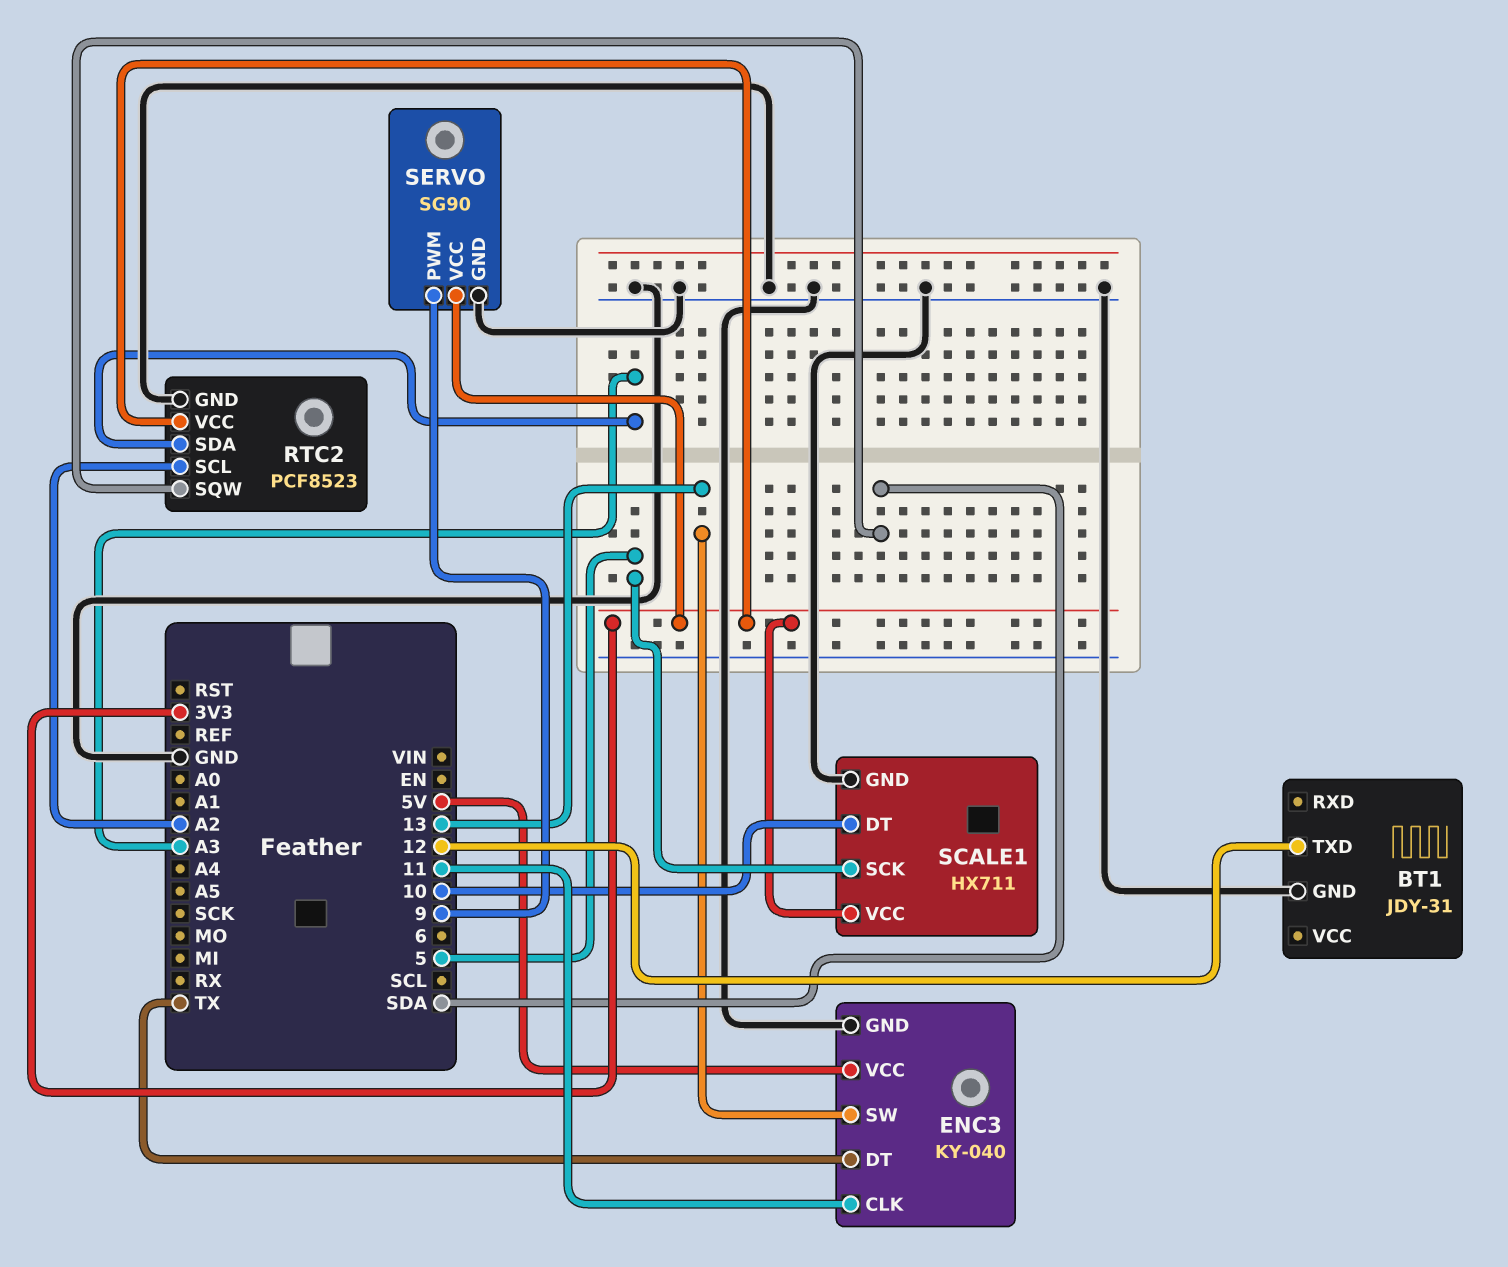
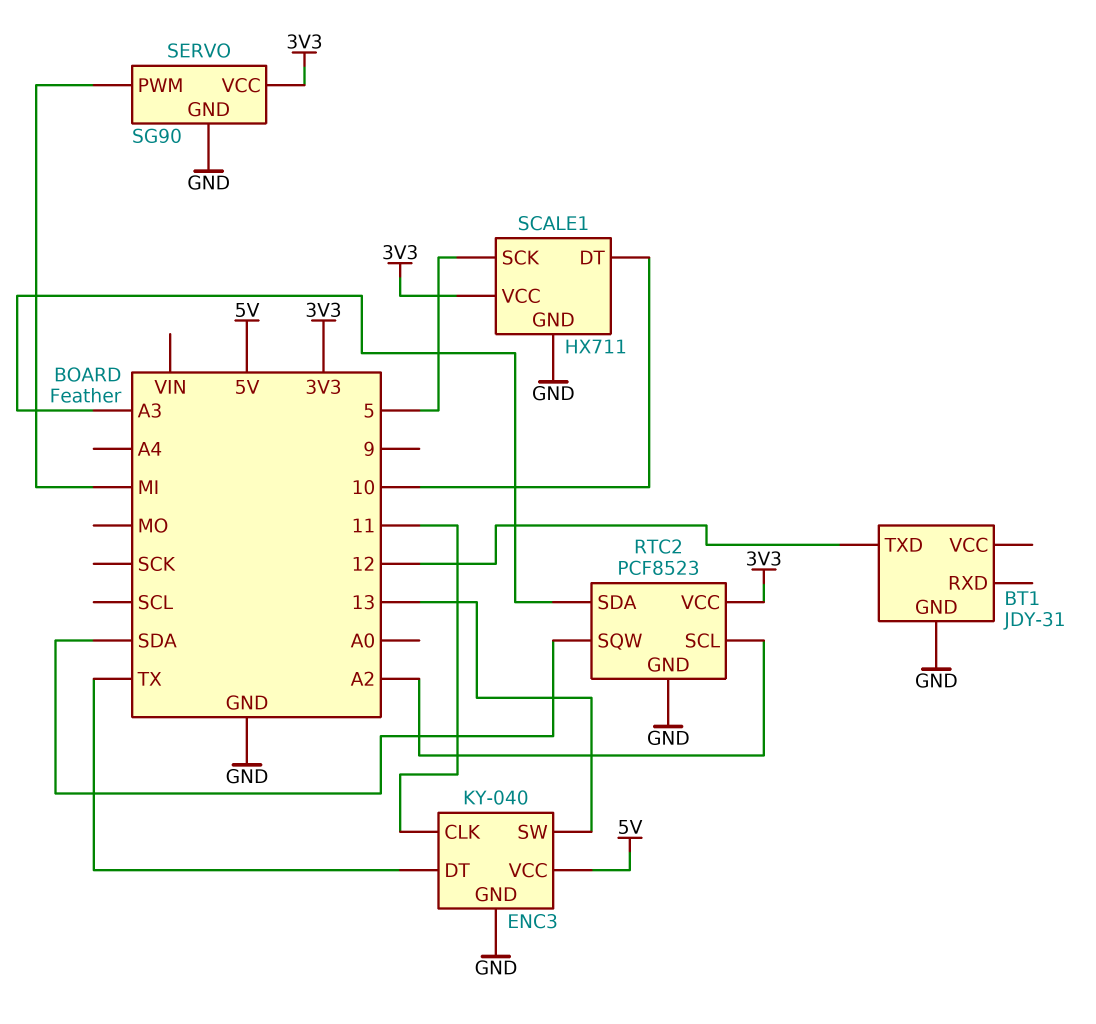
SERVO pin PWM: 9 -> MI

